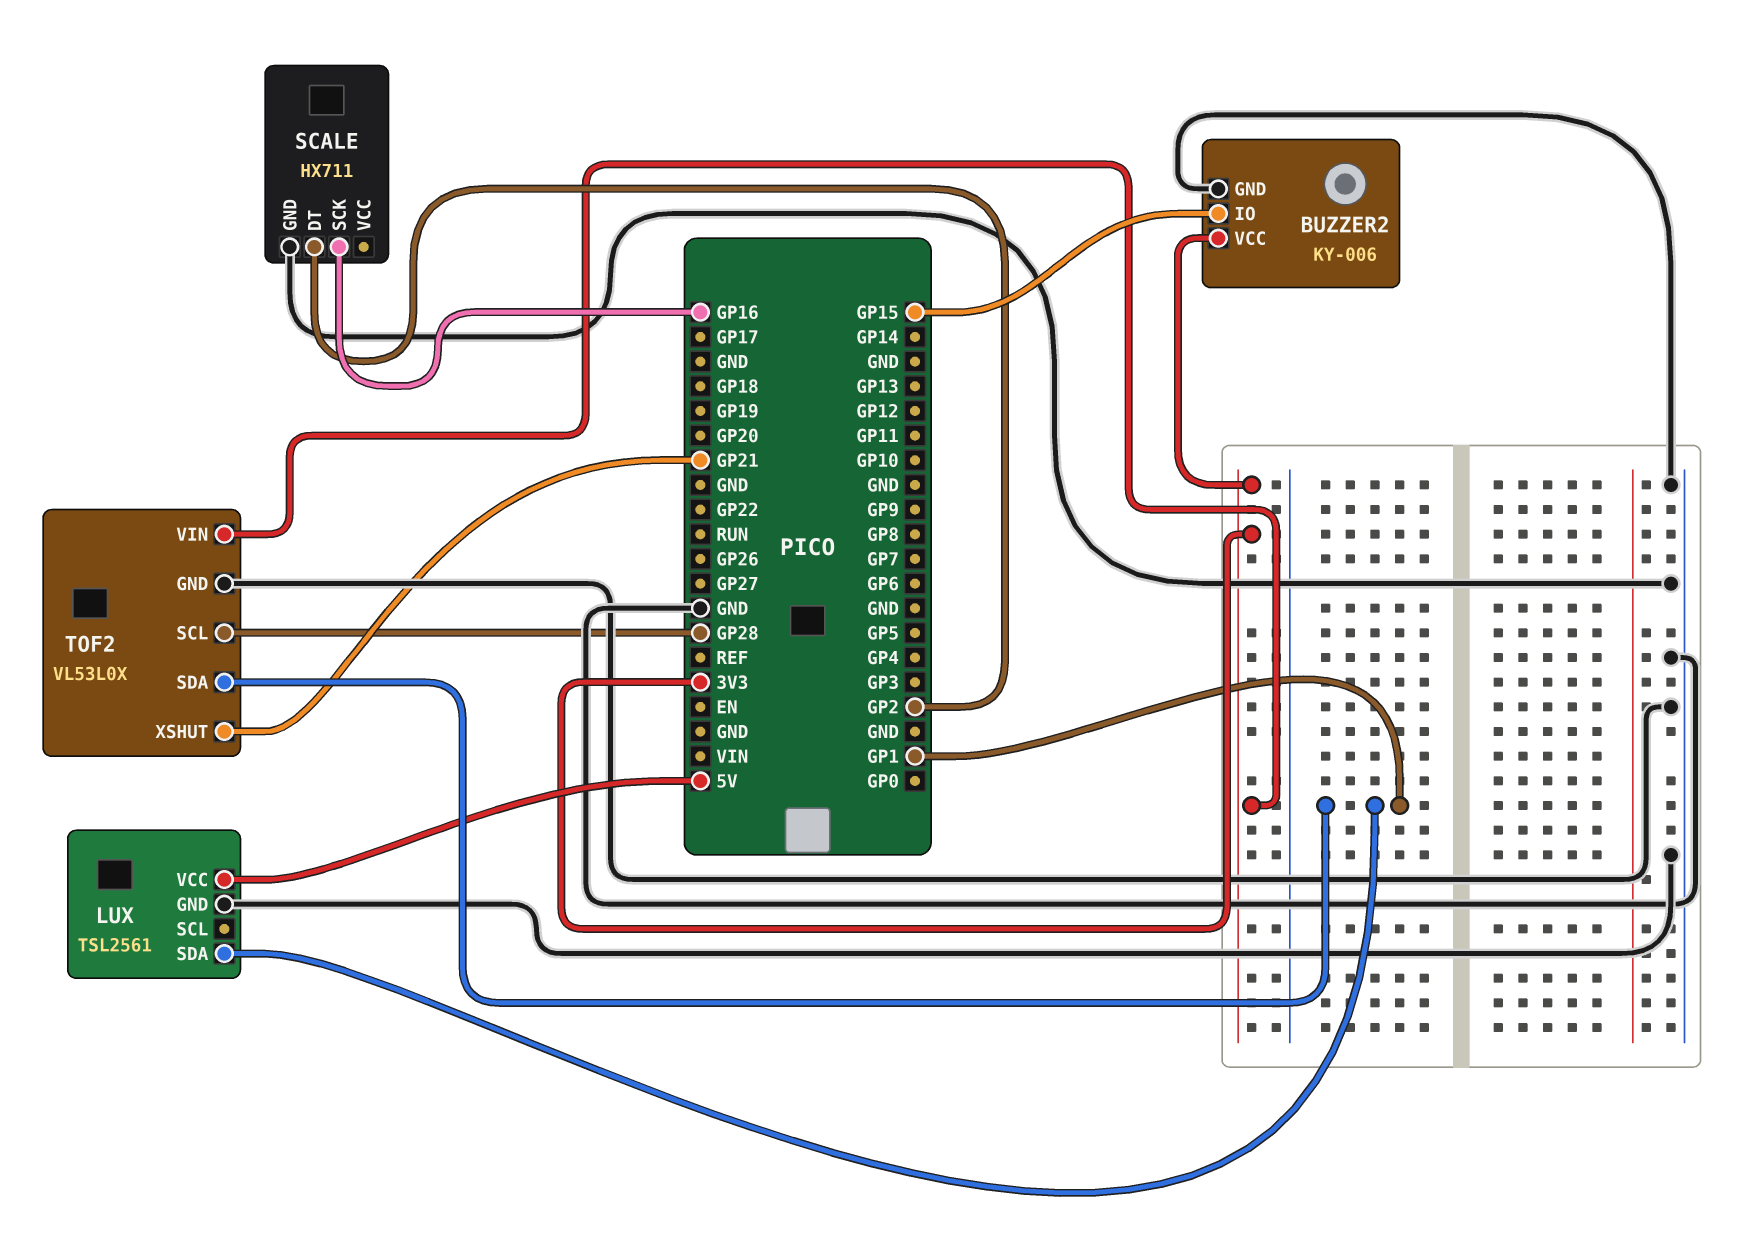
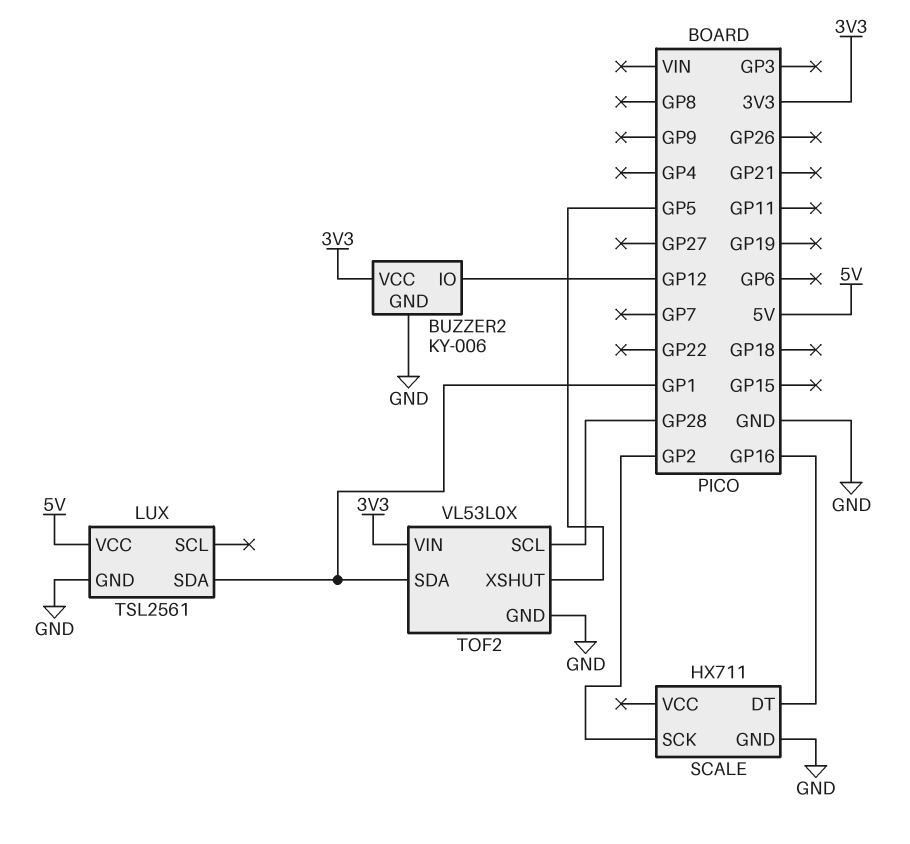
BUZZER2 pin IO: GP15 -> GP12
SCALE pin DT: GP2 -> GP16
SCALE pin SCK: GP16 -> GP2
TOF2 pin XSHUT: GP21 -> GP5

